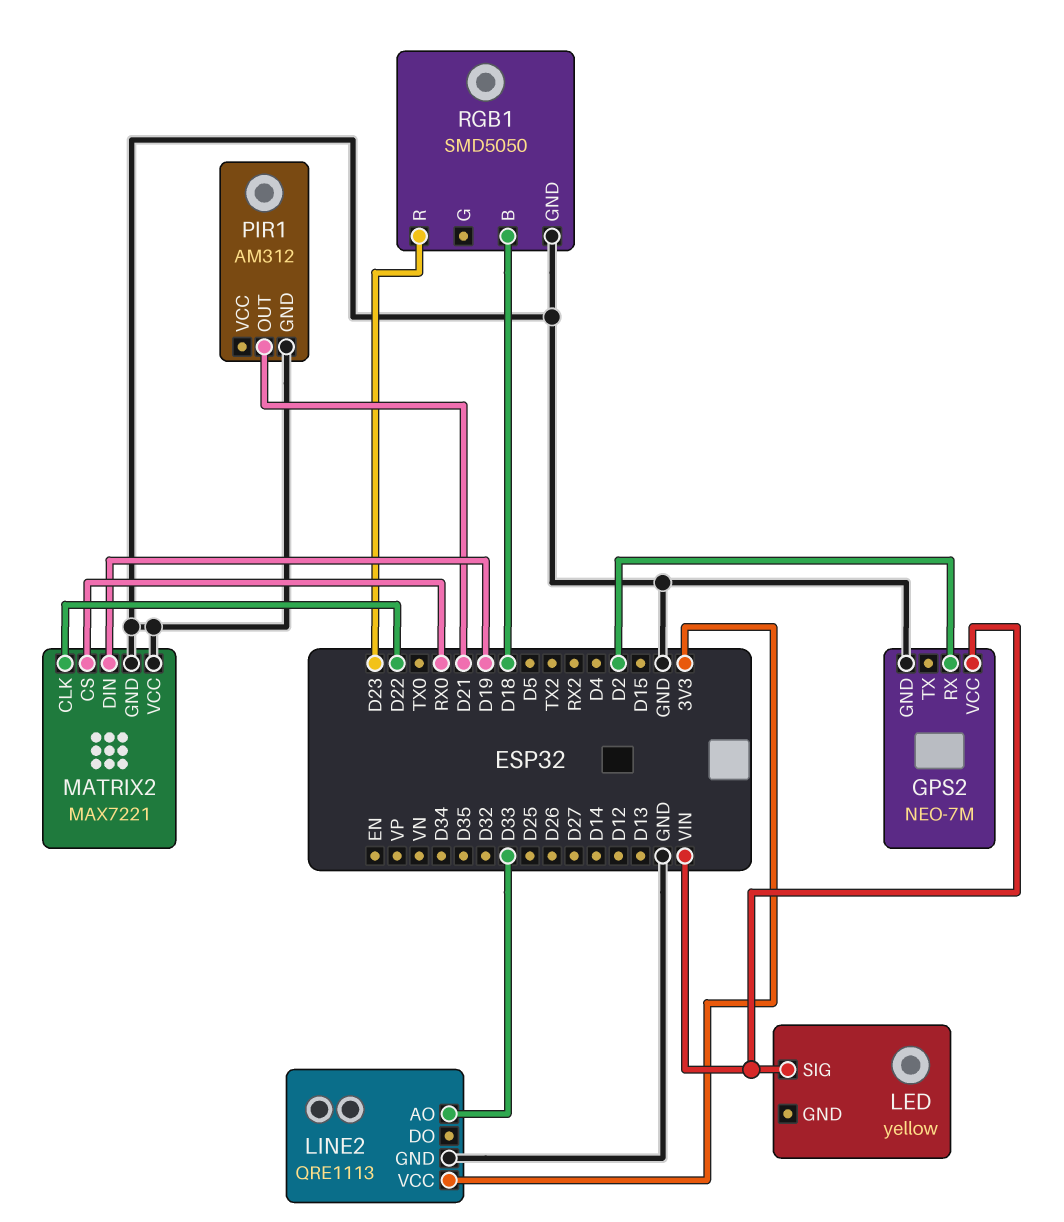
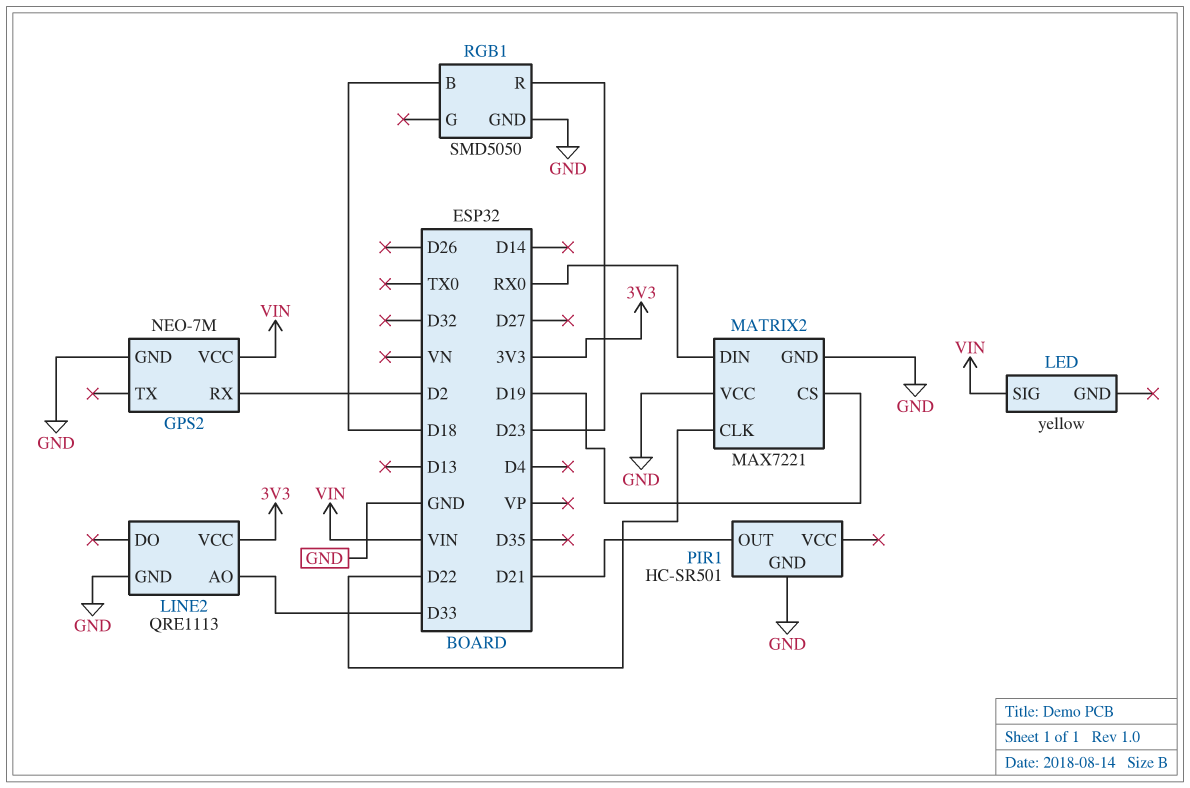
MATRIX2 pin CS: RX0 -> D19
MATRIX2 pin DIN: D19 -> RX0
PIR1: AM312 -> HC-SR501

